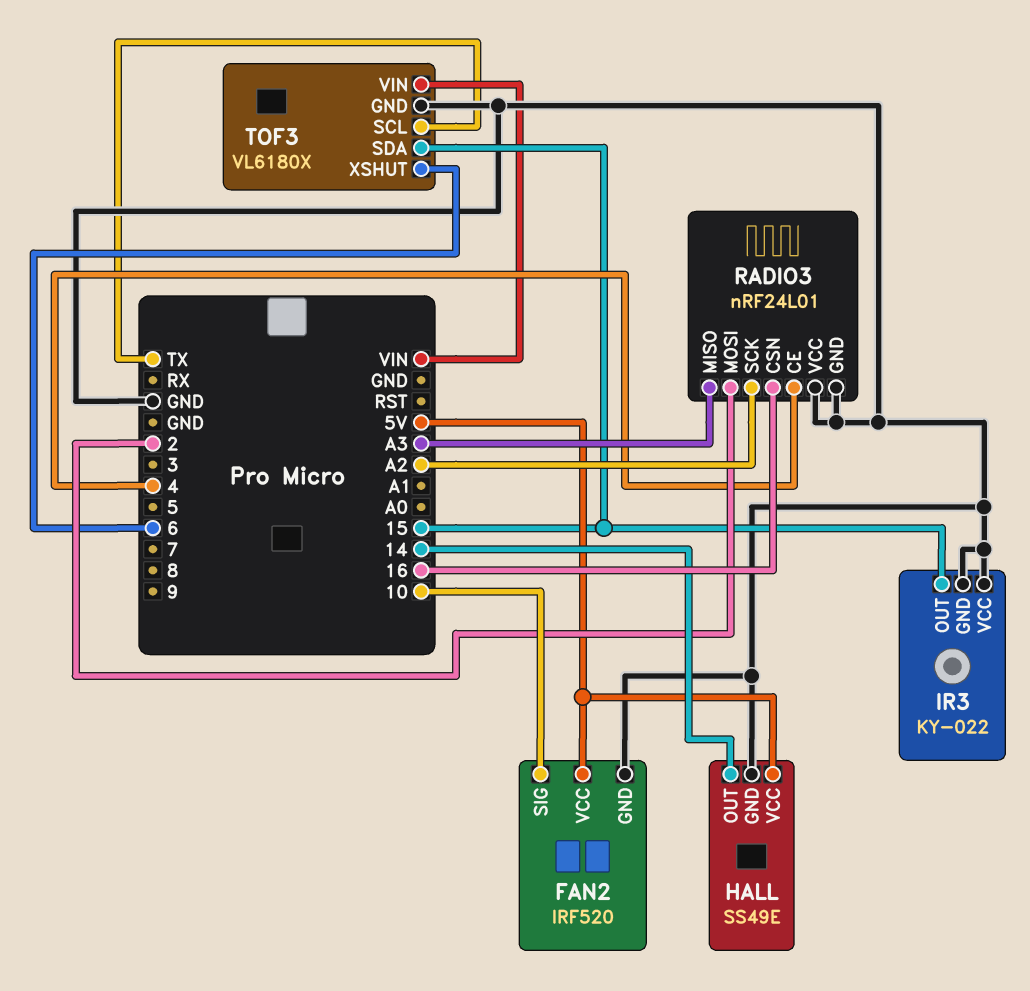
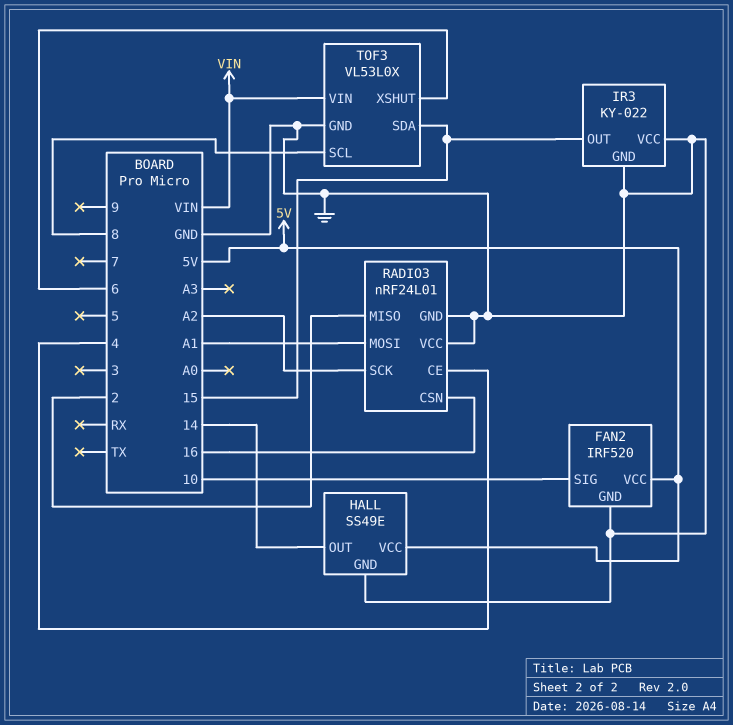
RADIO3 pin MISO: A3 -> 2
RADIO3 pin MOSI: 2 -> A1
TOF3: VL6180X -> VL53L0X
TOF3 pin SCL: TX -> 8

